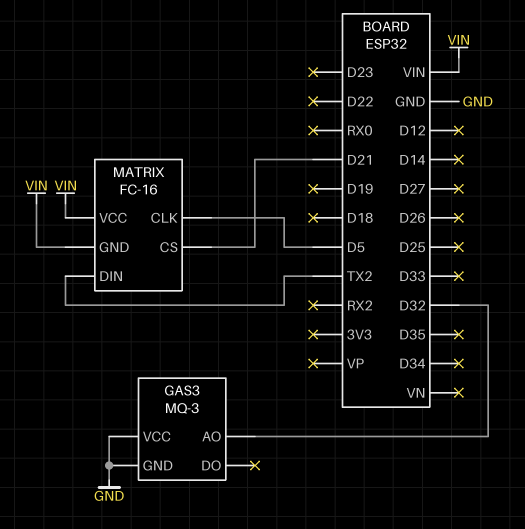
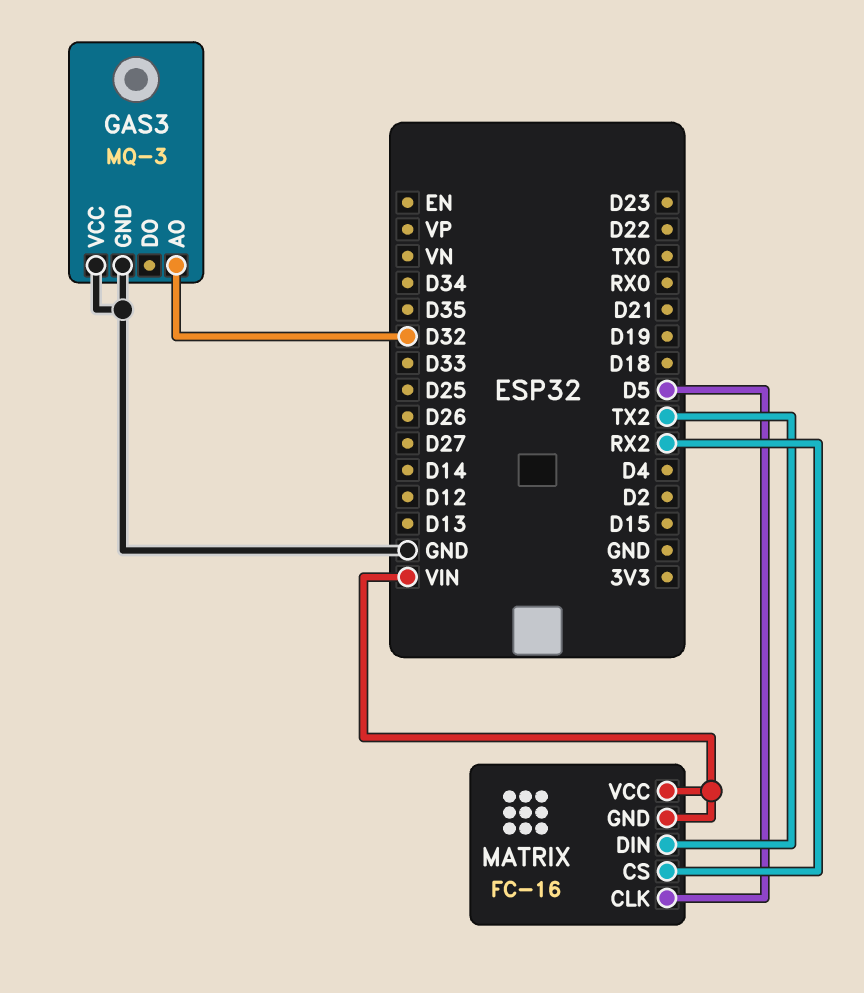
MATRIX pin CS: D21 -> RX2

